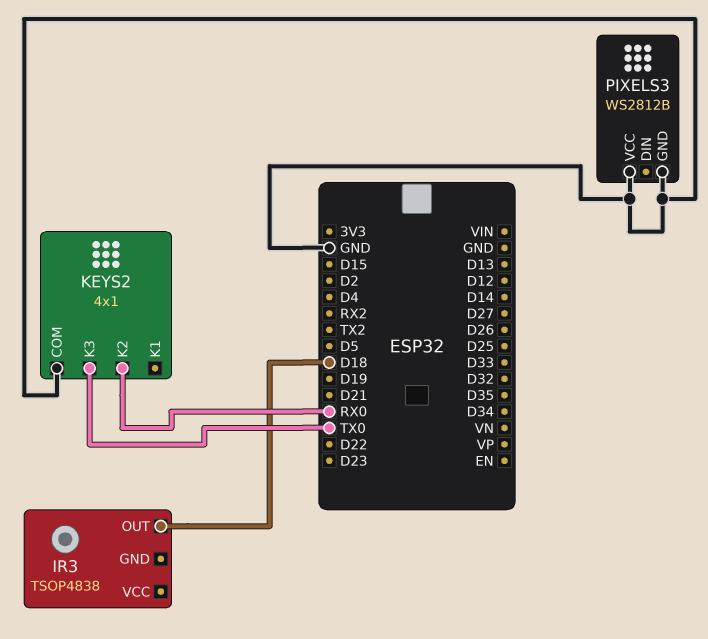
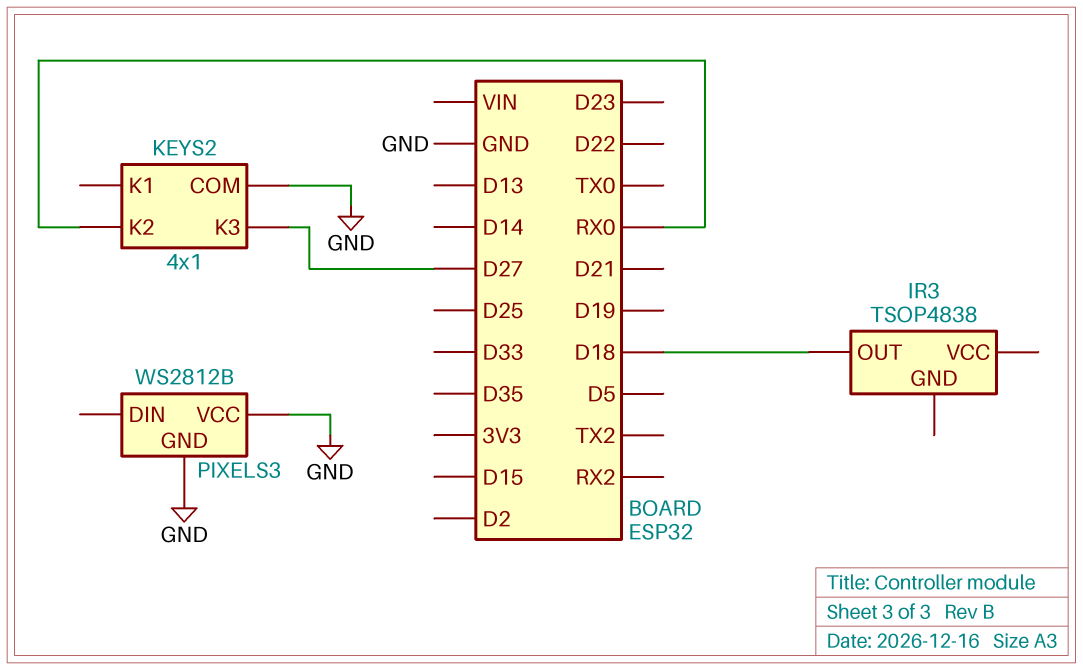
KEYS2 pin K3: TX0 -> D27

